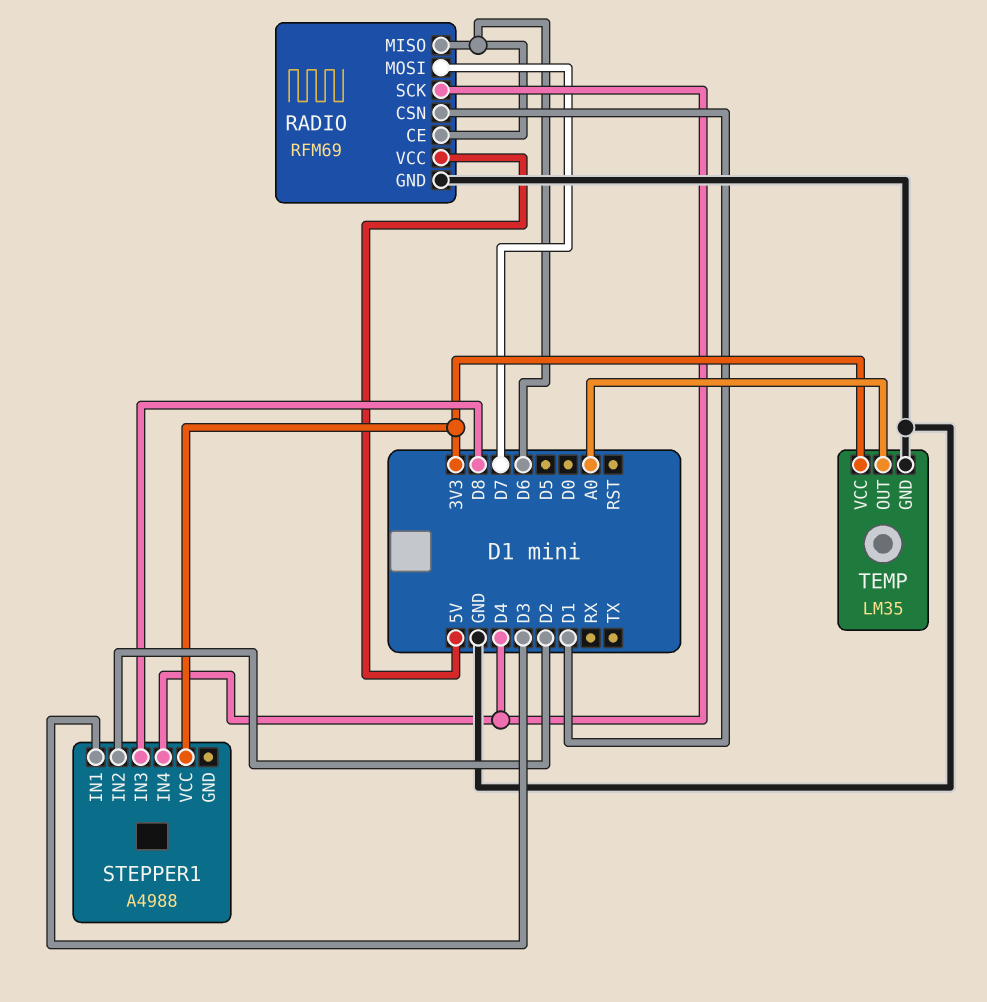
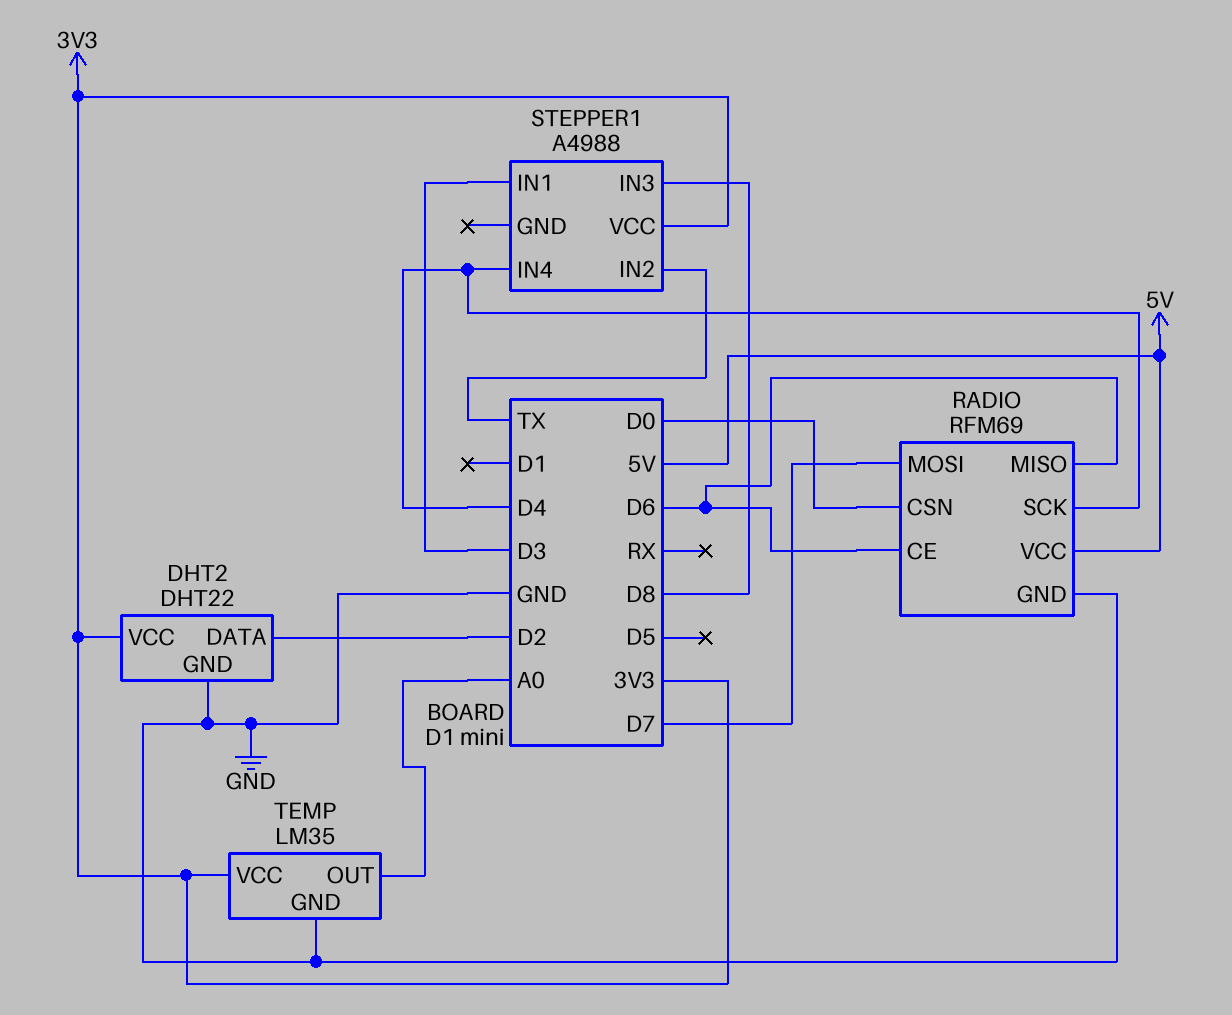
DHT2: none -> DHT22
DHT2 pin DATA: none -> D2
DHT2 pin GND: none -> GND
DHT2 pin VCC: none -> 3V3
RADIO pin CSN: D1 -> D0
STEPPER1 pin IN2: D2 -> TX

